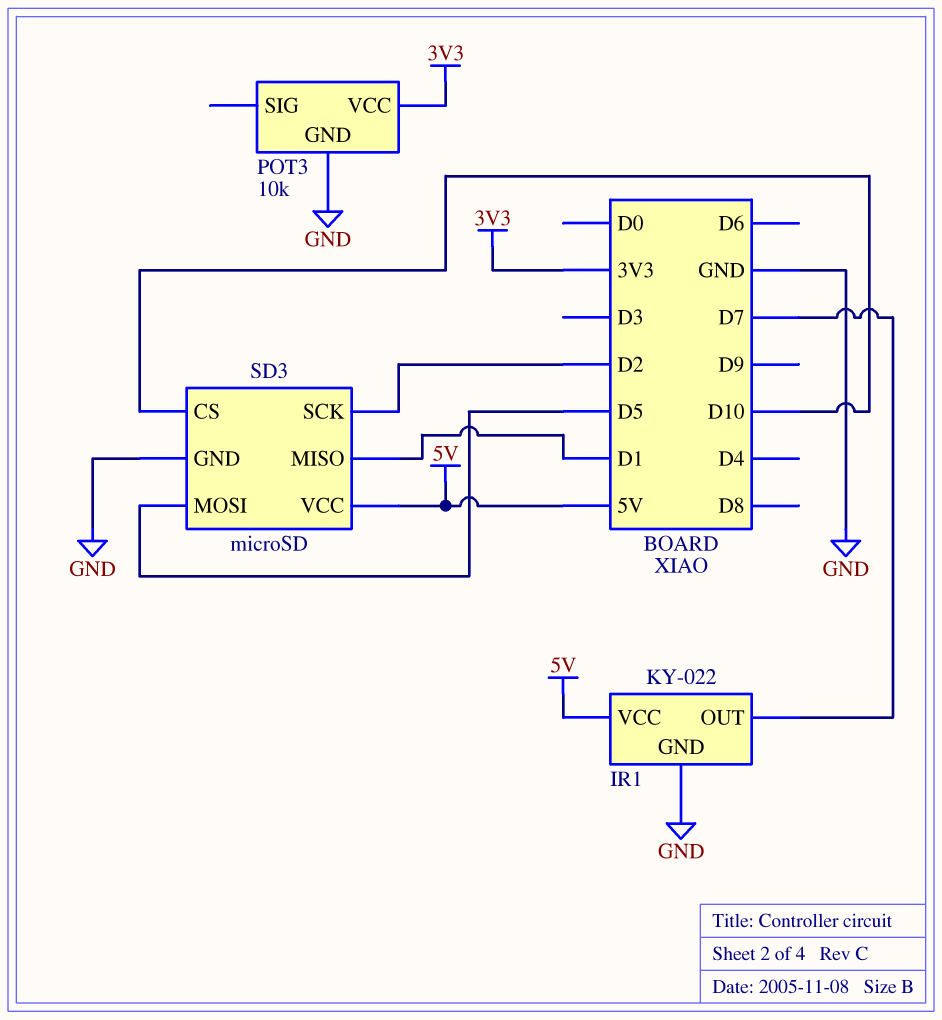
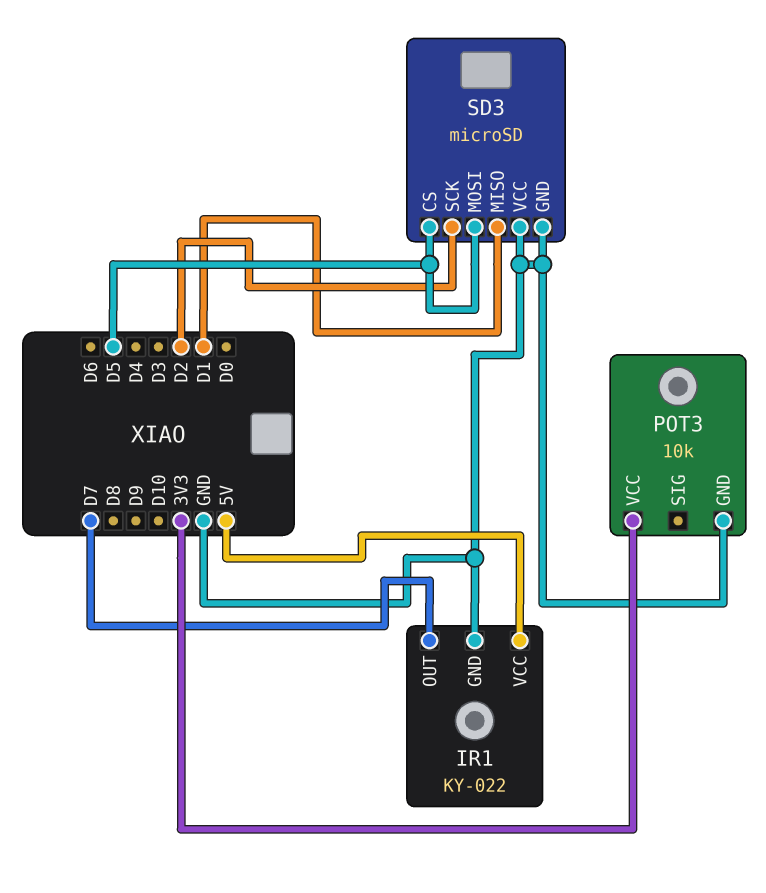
SD3 pin CS: D10 -> D5
SD3 pin VCC: 5V -> GND

